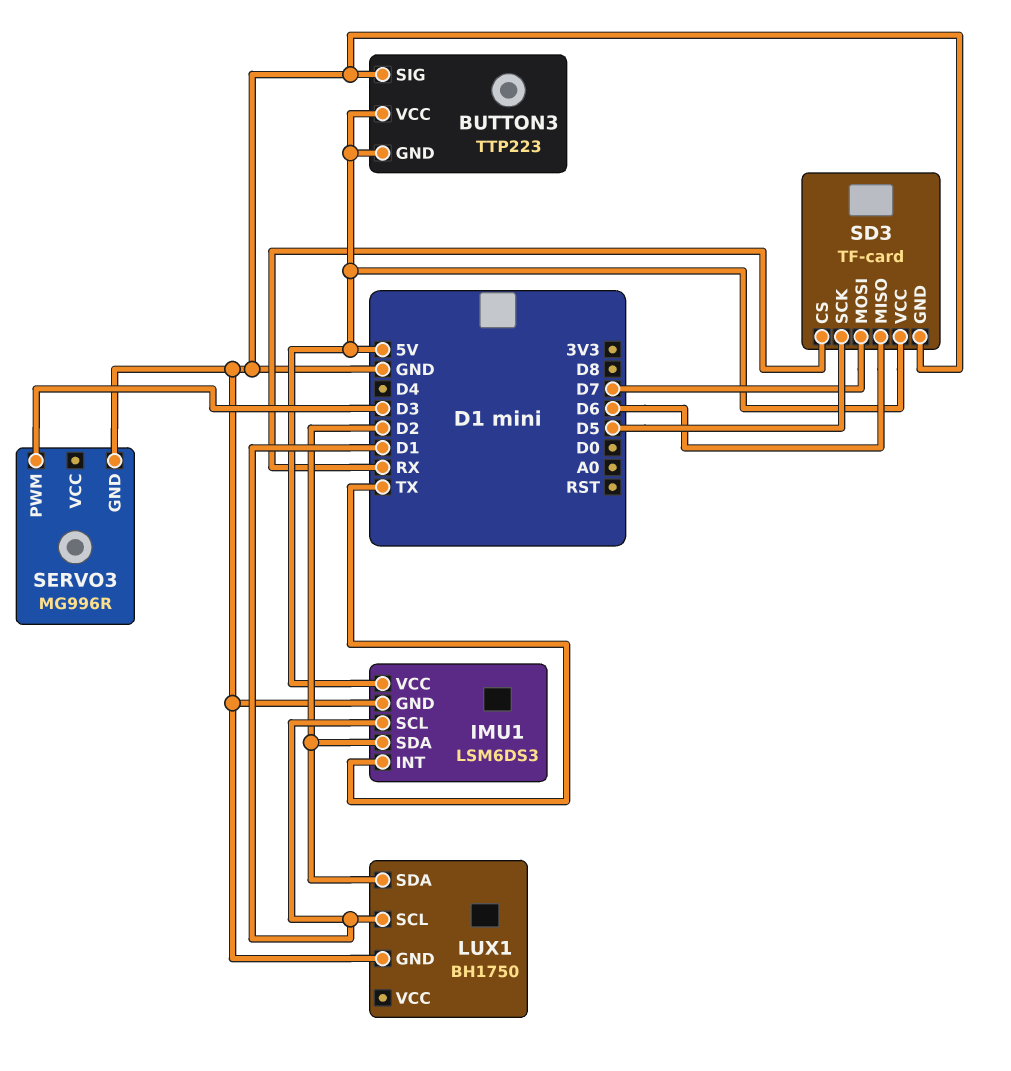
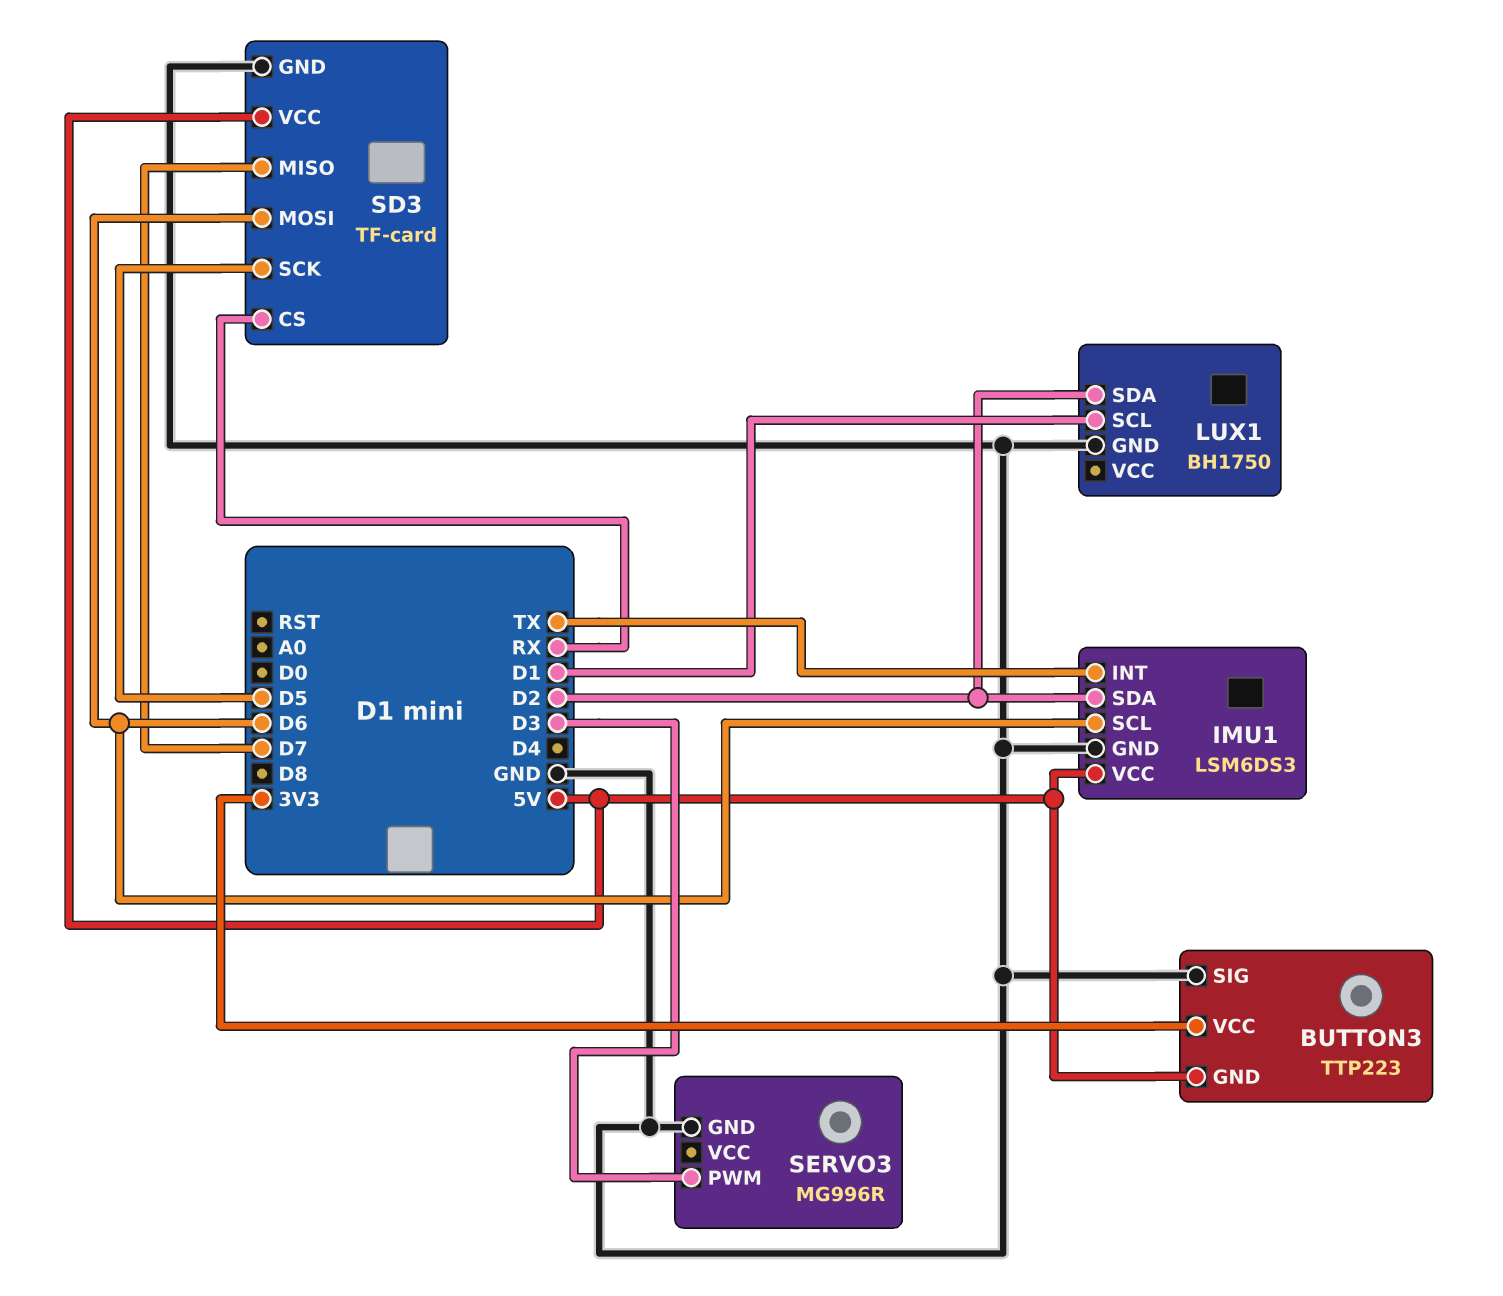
BUTTON3 pin VCC: 5V -> 3V3
IMU1 pin SCL: D1 -> D6
SD3 pin MISO: D6 -> D7
SD3 pin MOSI: D7 -> D6

